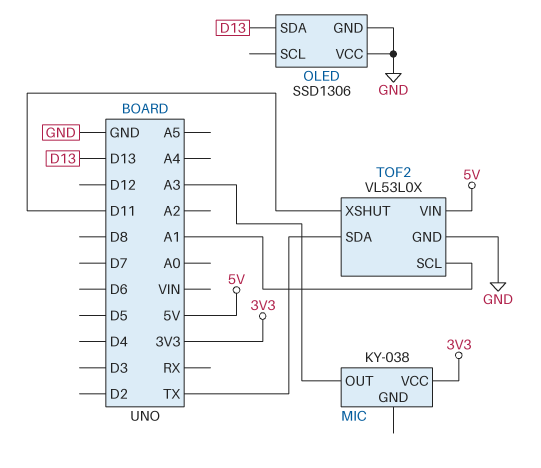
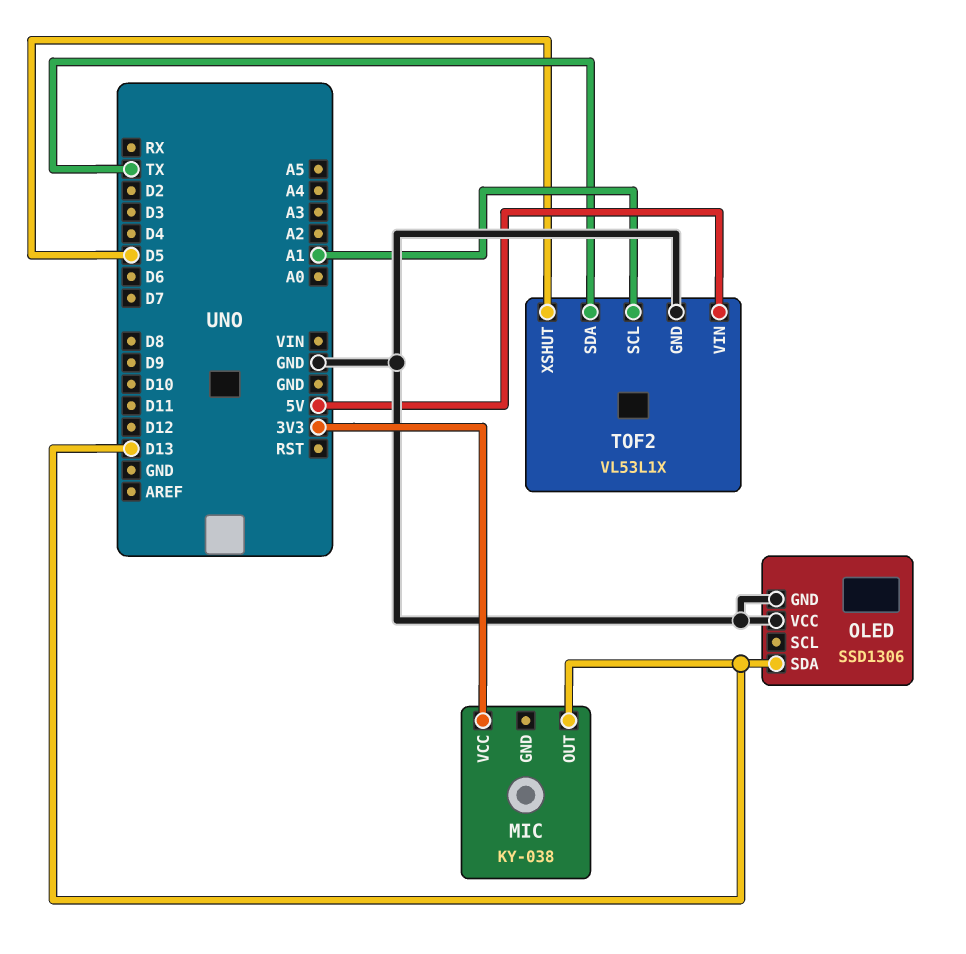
MIC pin OUT: A3 -> D13
TOF2: VL53L0X -> VL53L1X
TOF2 pin XSHUT: D11 -> D5

